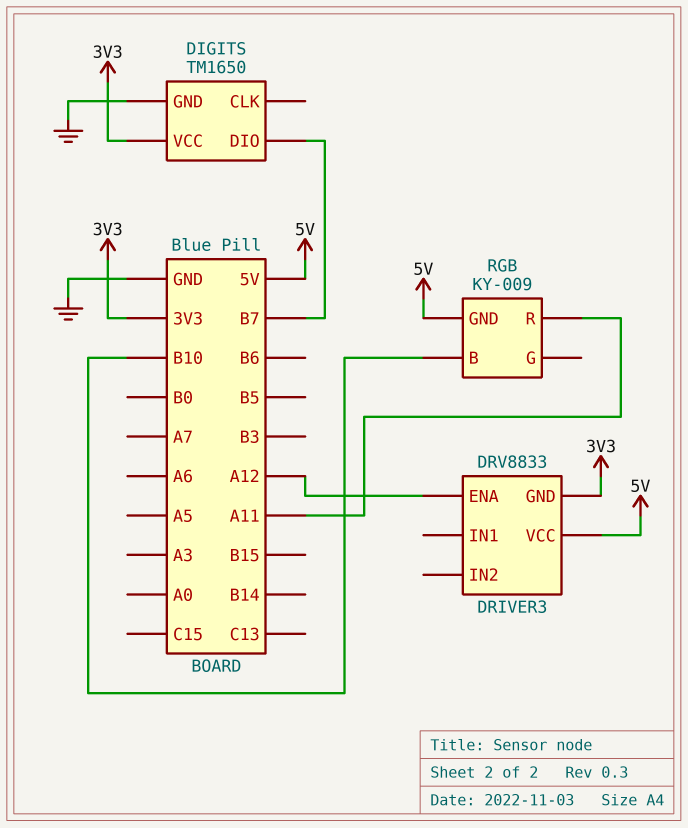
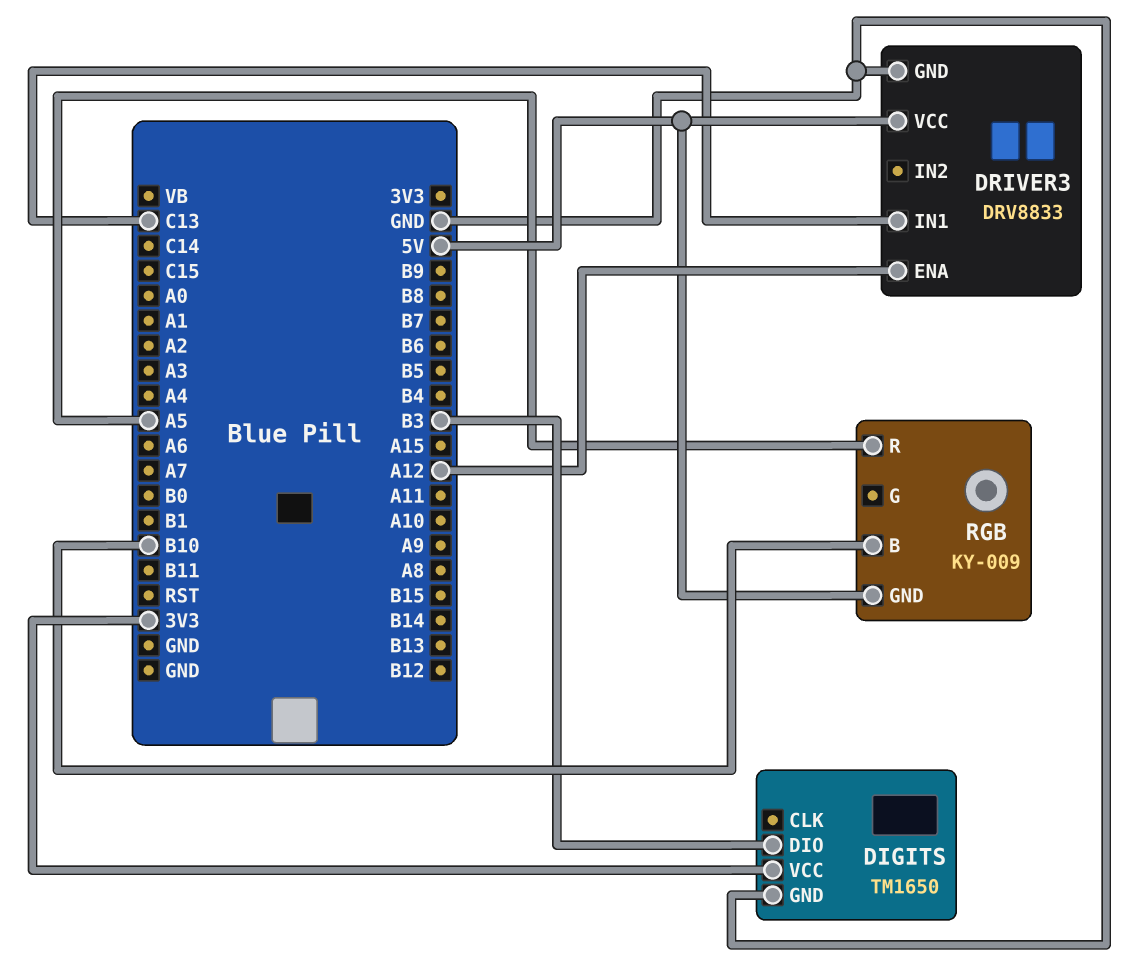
DIGITS pin DIO: B7 -> B3
DRIVER3 pin GND: 3V3 -> GND
DRIVER3 pin IN1: none -> C13
RGB pin R: A11 -> A5

